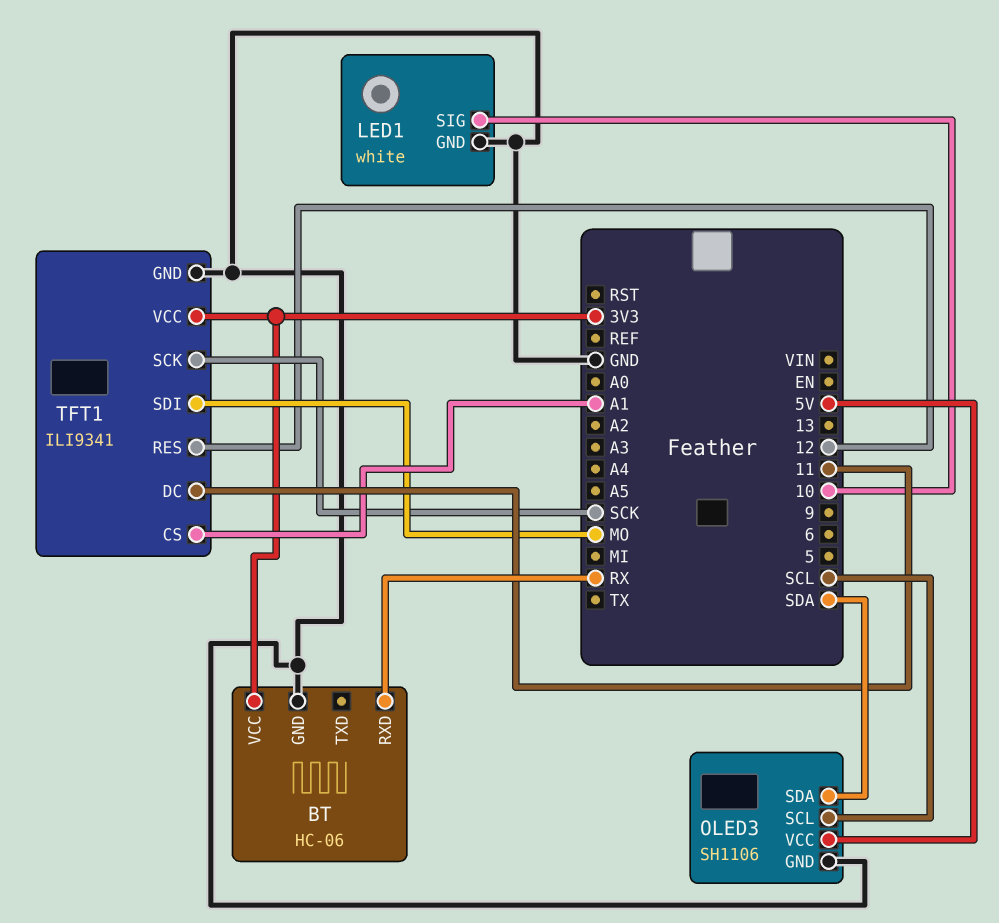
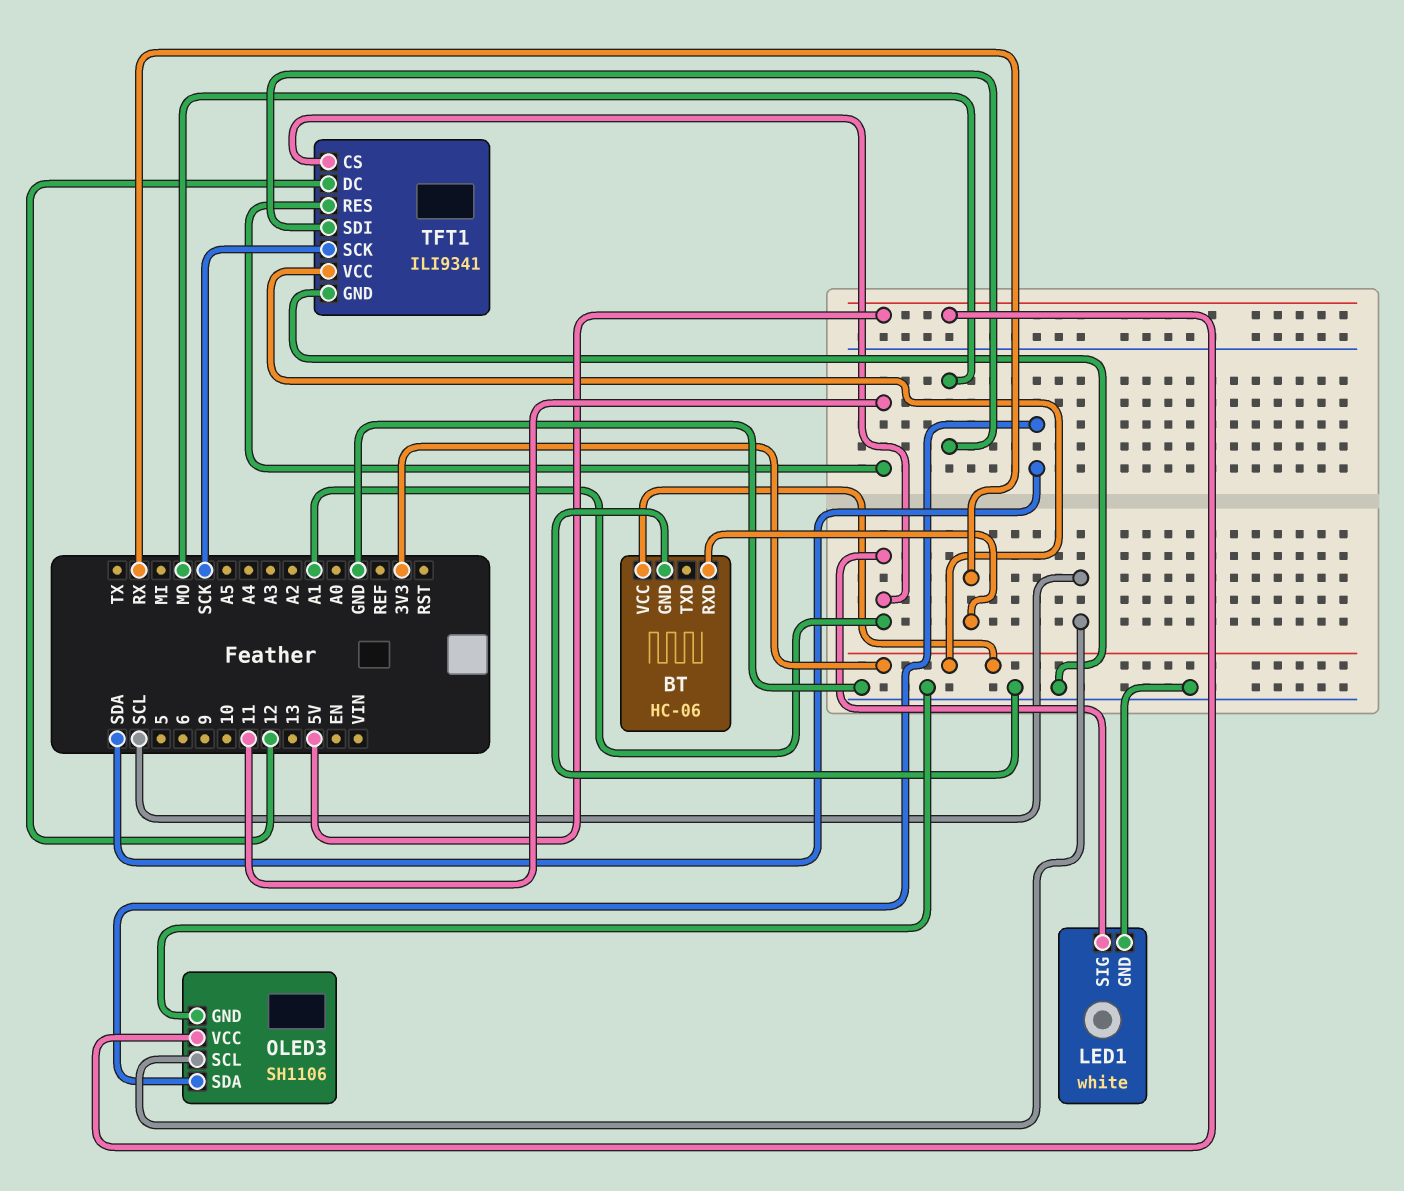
LED1 pin SIG: 10 -> A1
TFT1 pin DC: 11 -> 12
TFT1 pin RES: 12 -> 11

